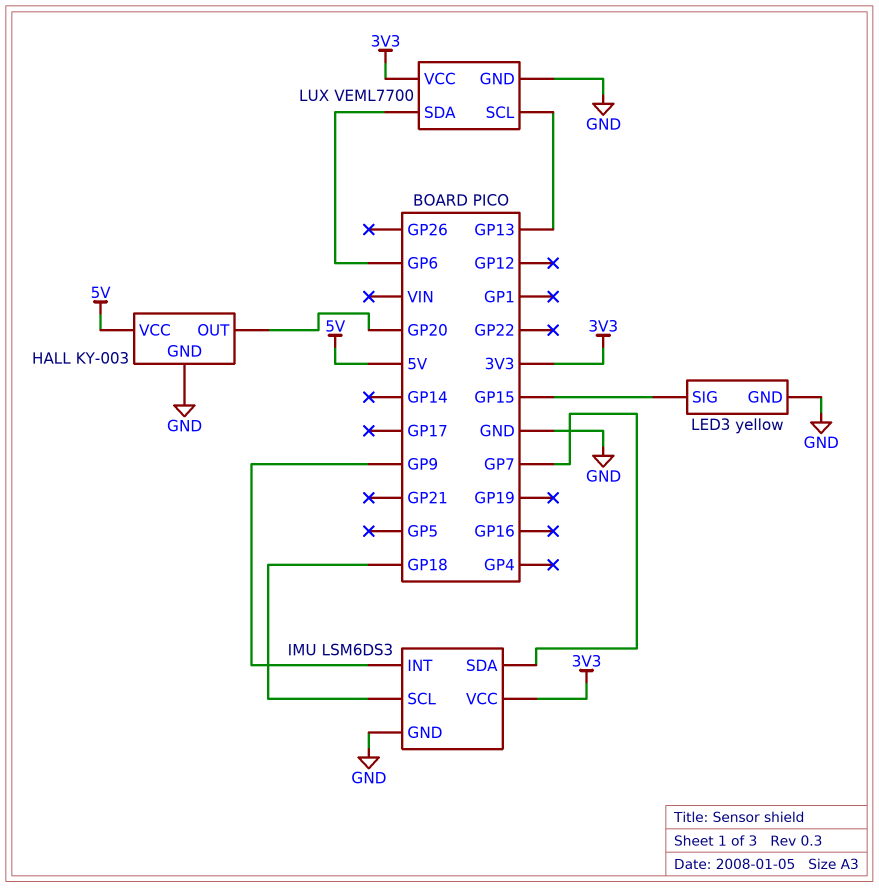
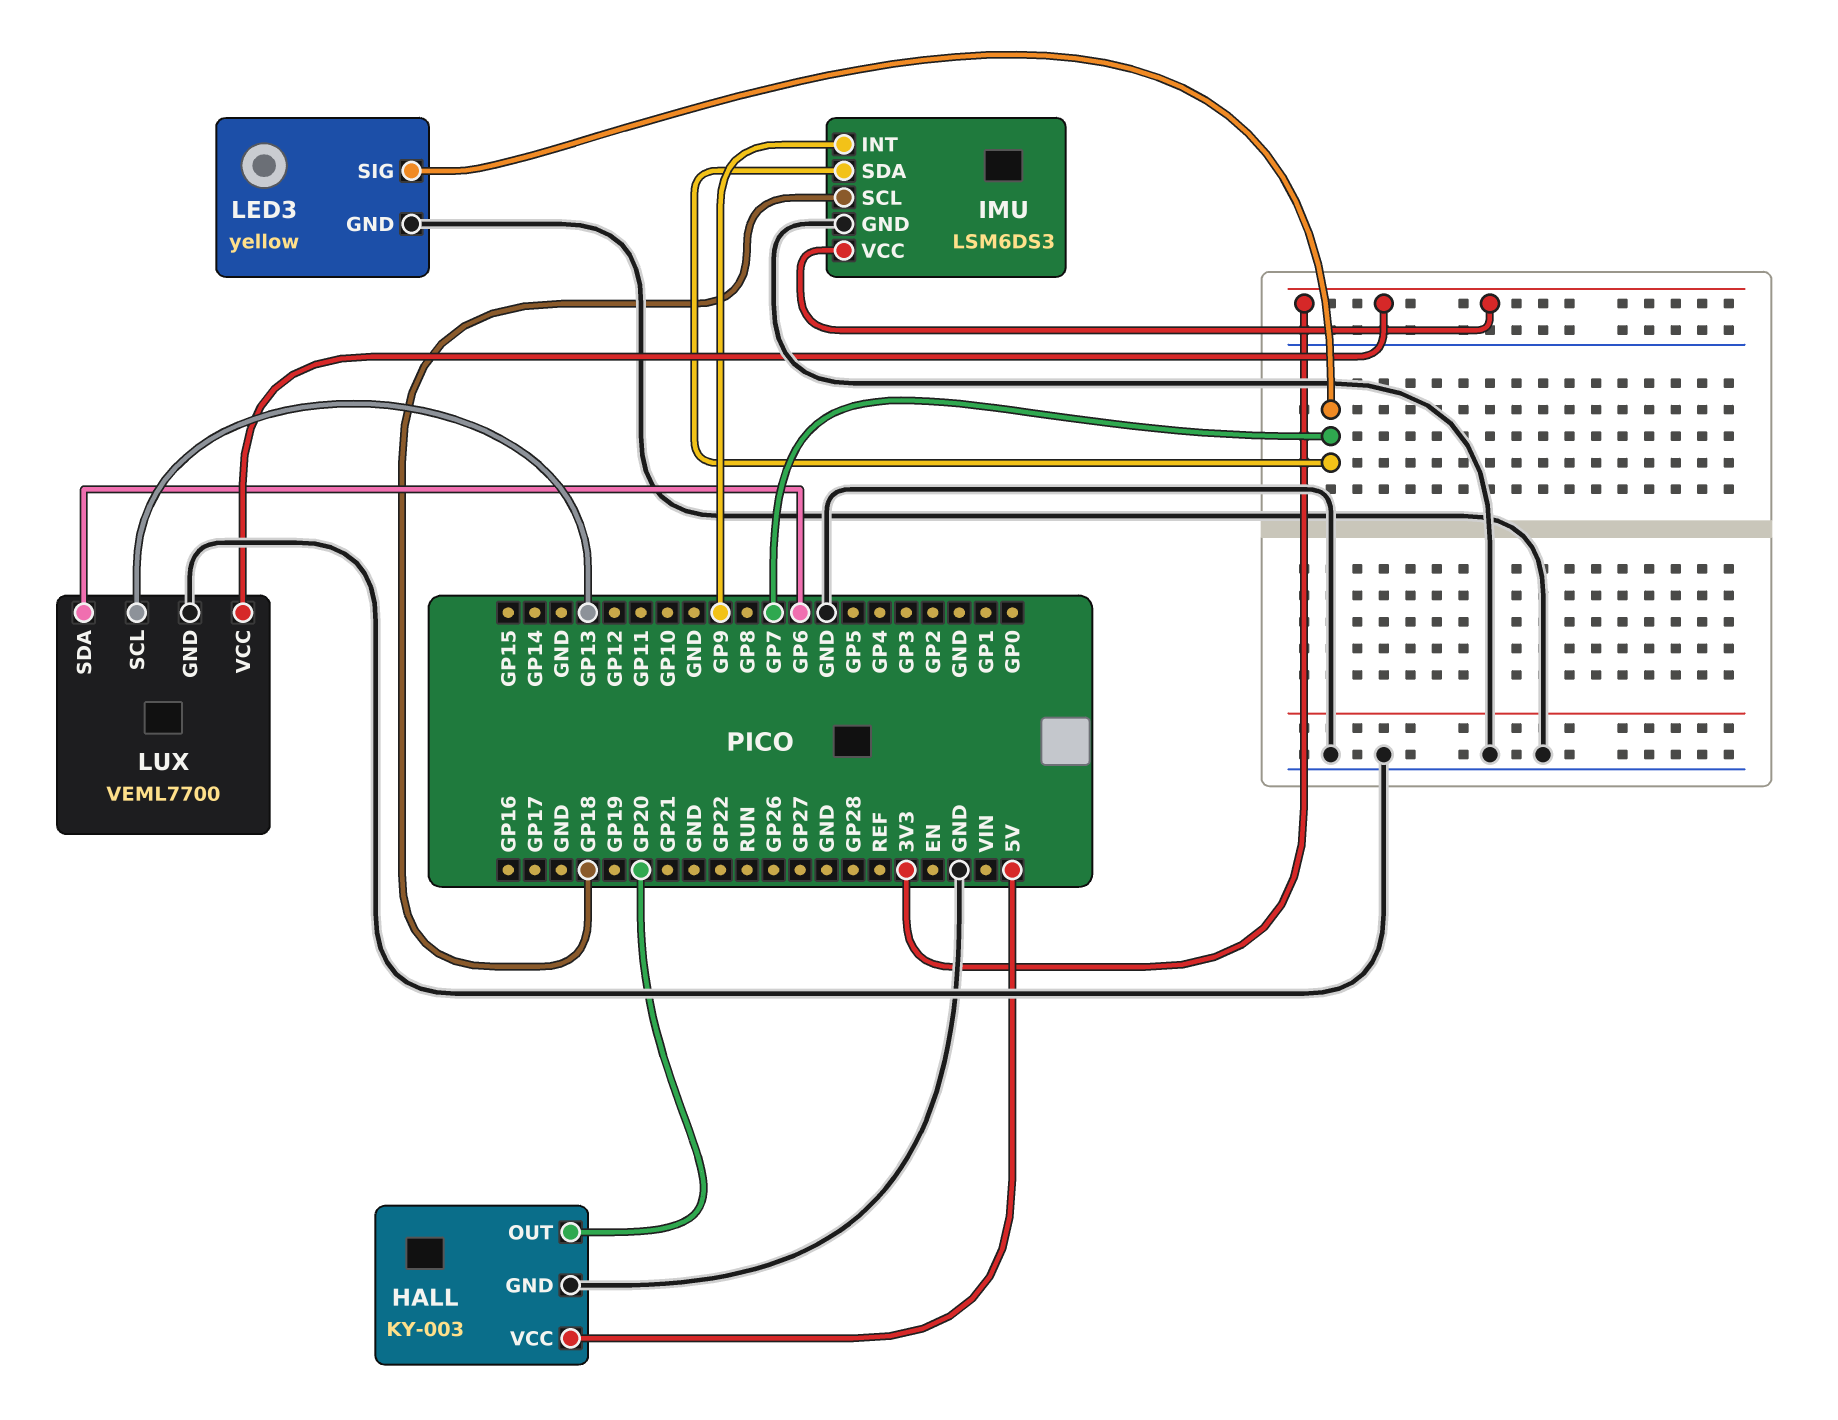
LED3 pin SIG: GP15 -> GP7

